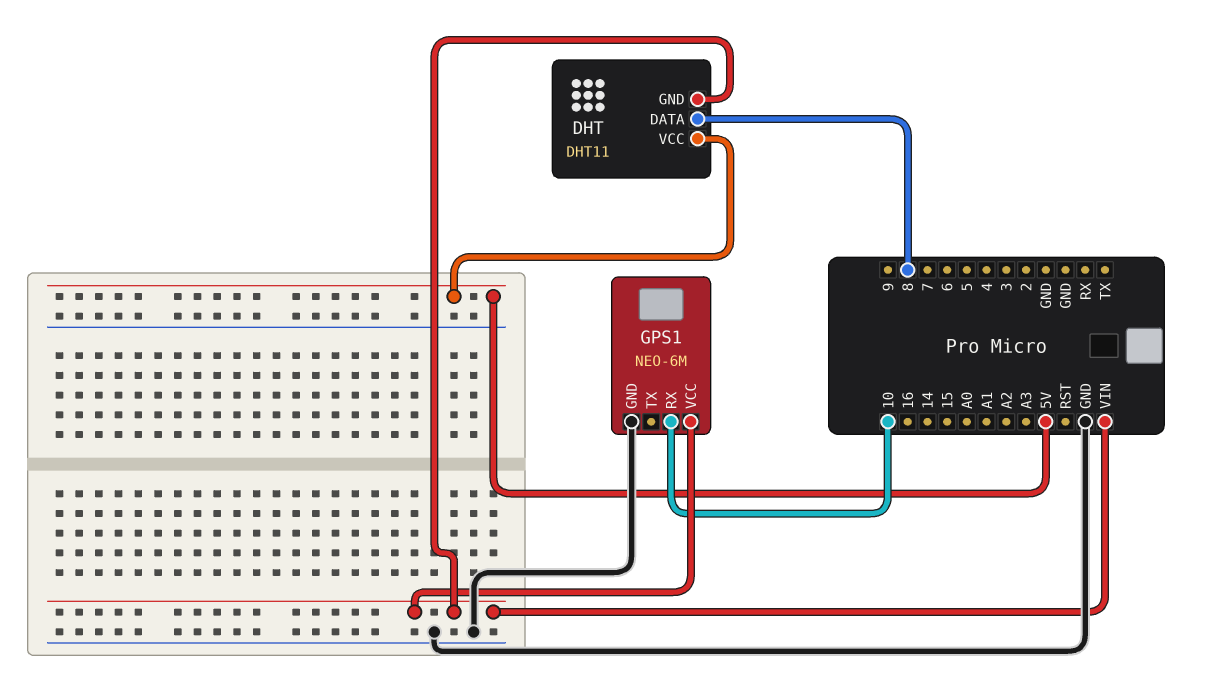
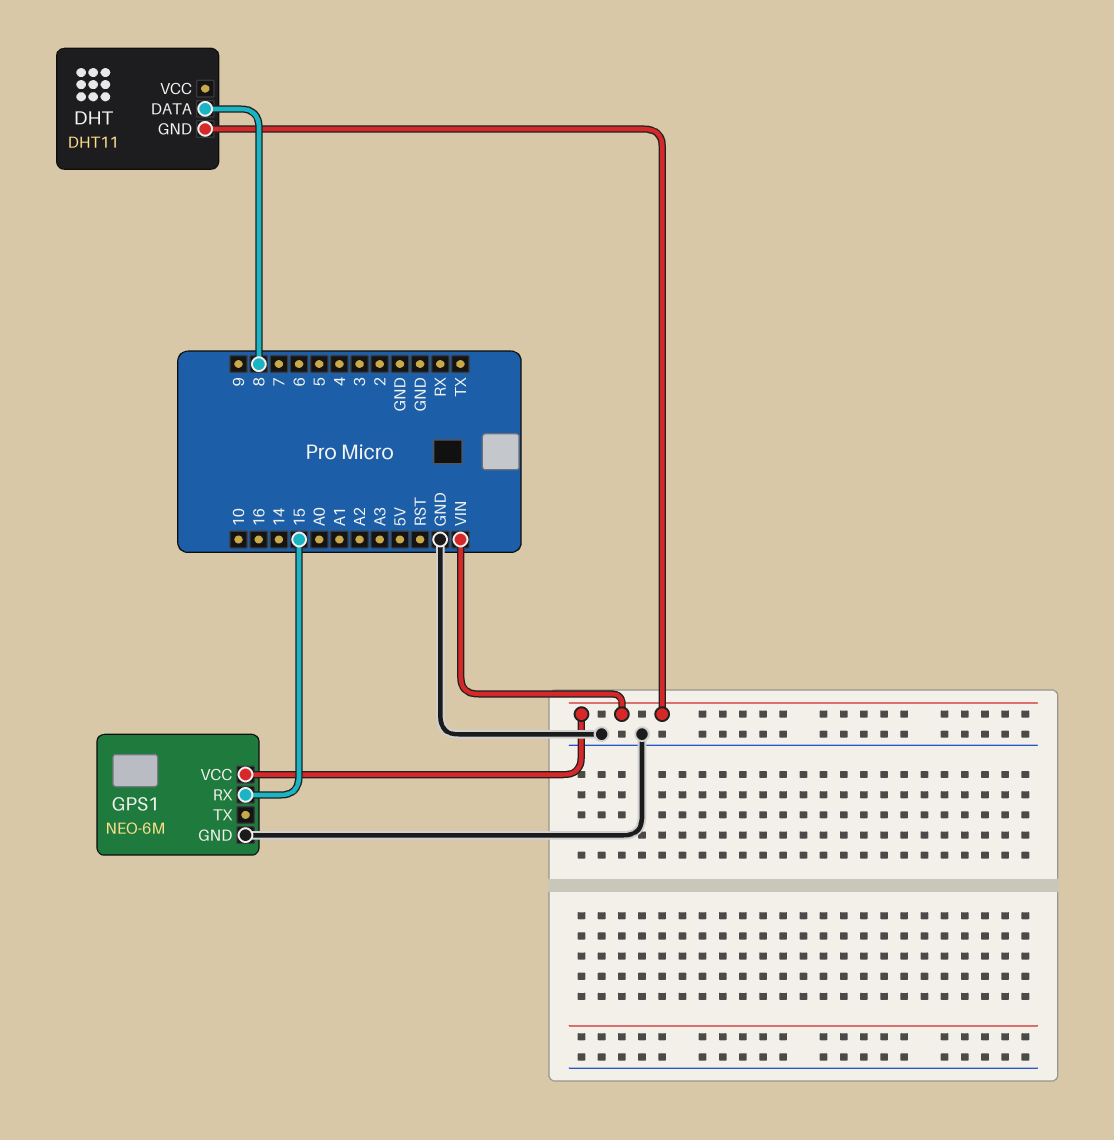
DHT pin VCC: 5V -> none
GPS1 pin RX: 10 -> 15

